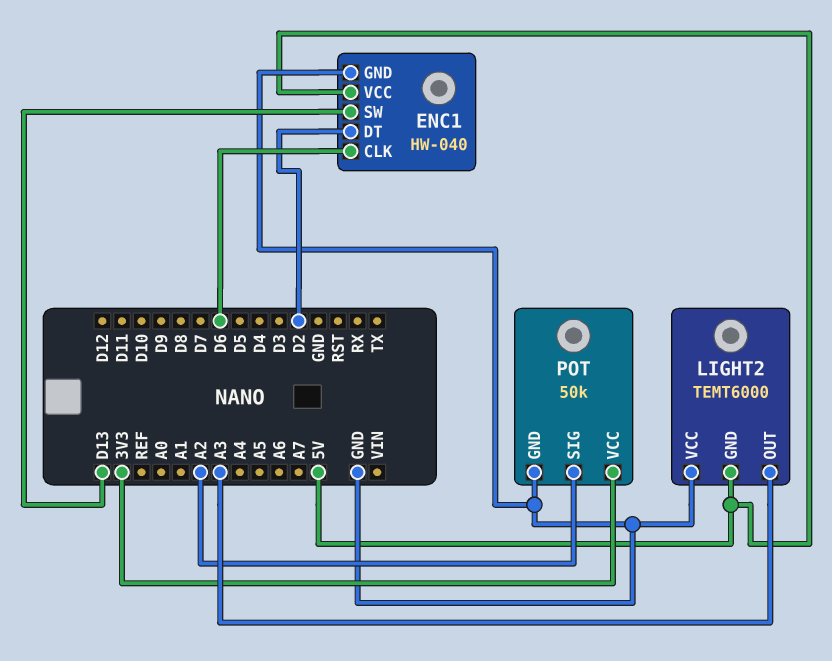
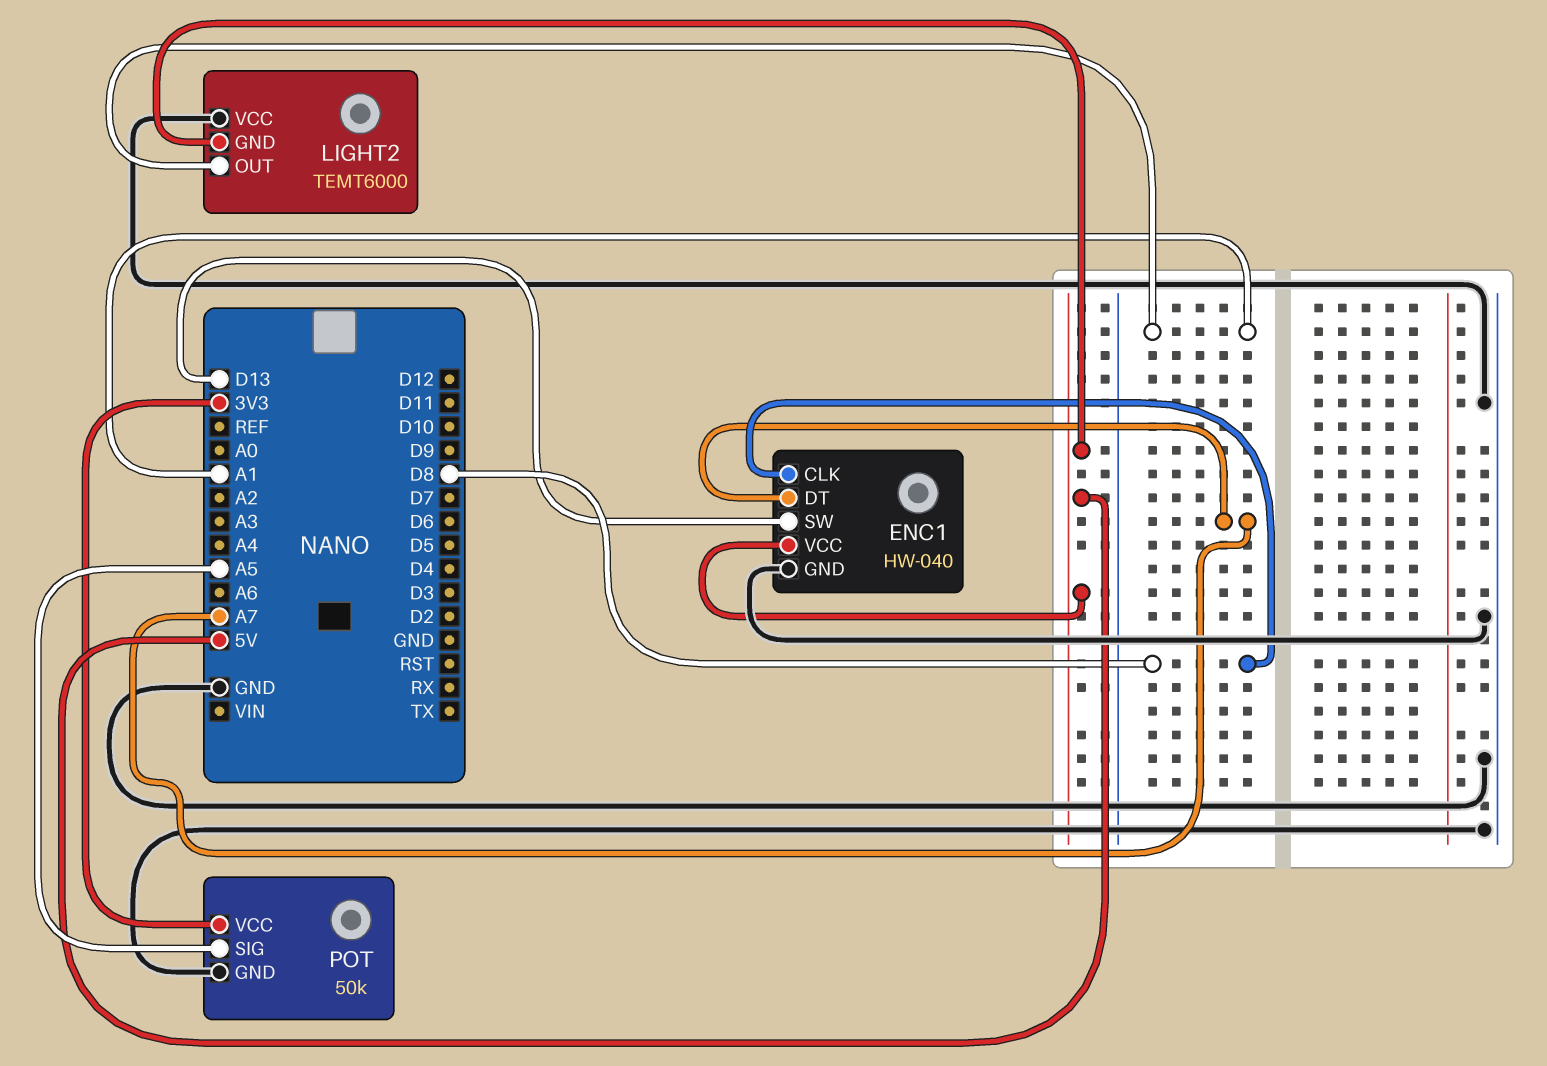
ENC1 pin CLK: D6 -> D8
ENC1 pin DT: D2 -> A7
LIGHT2 pin OUT: A3 -> A1
POT pin SIG: A2 -> A5

